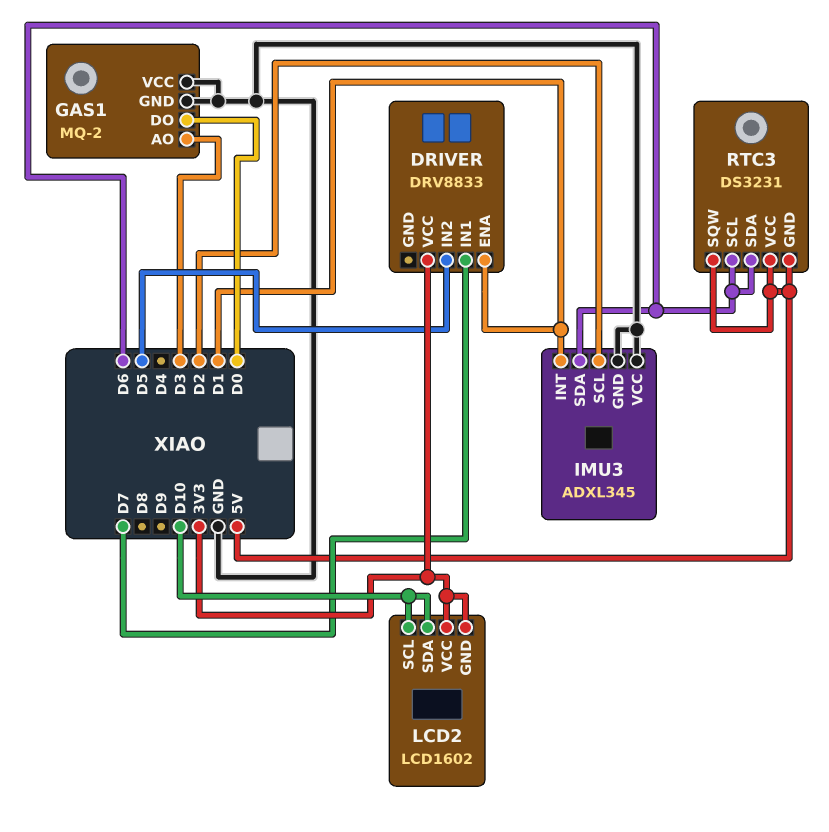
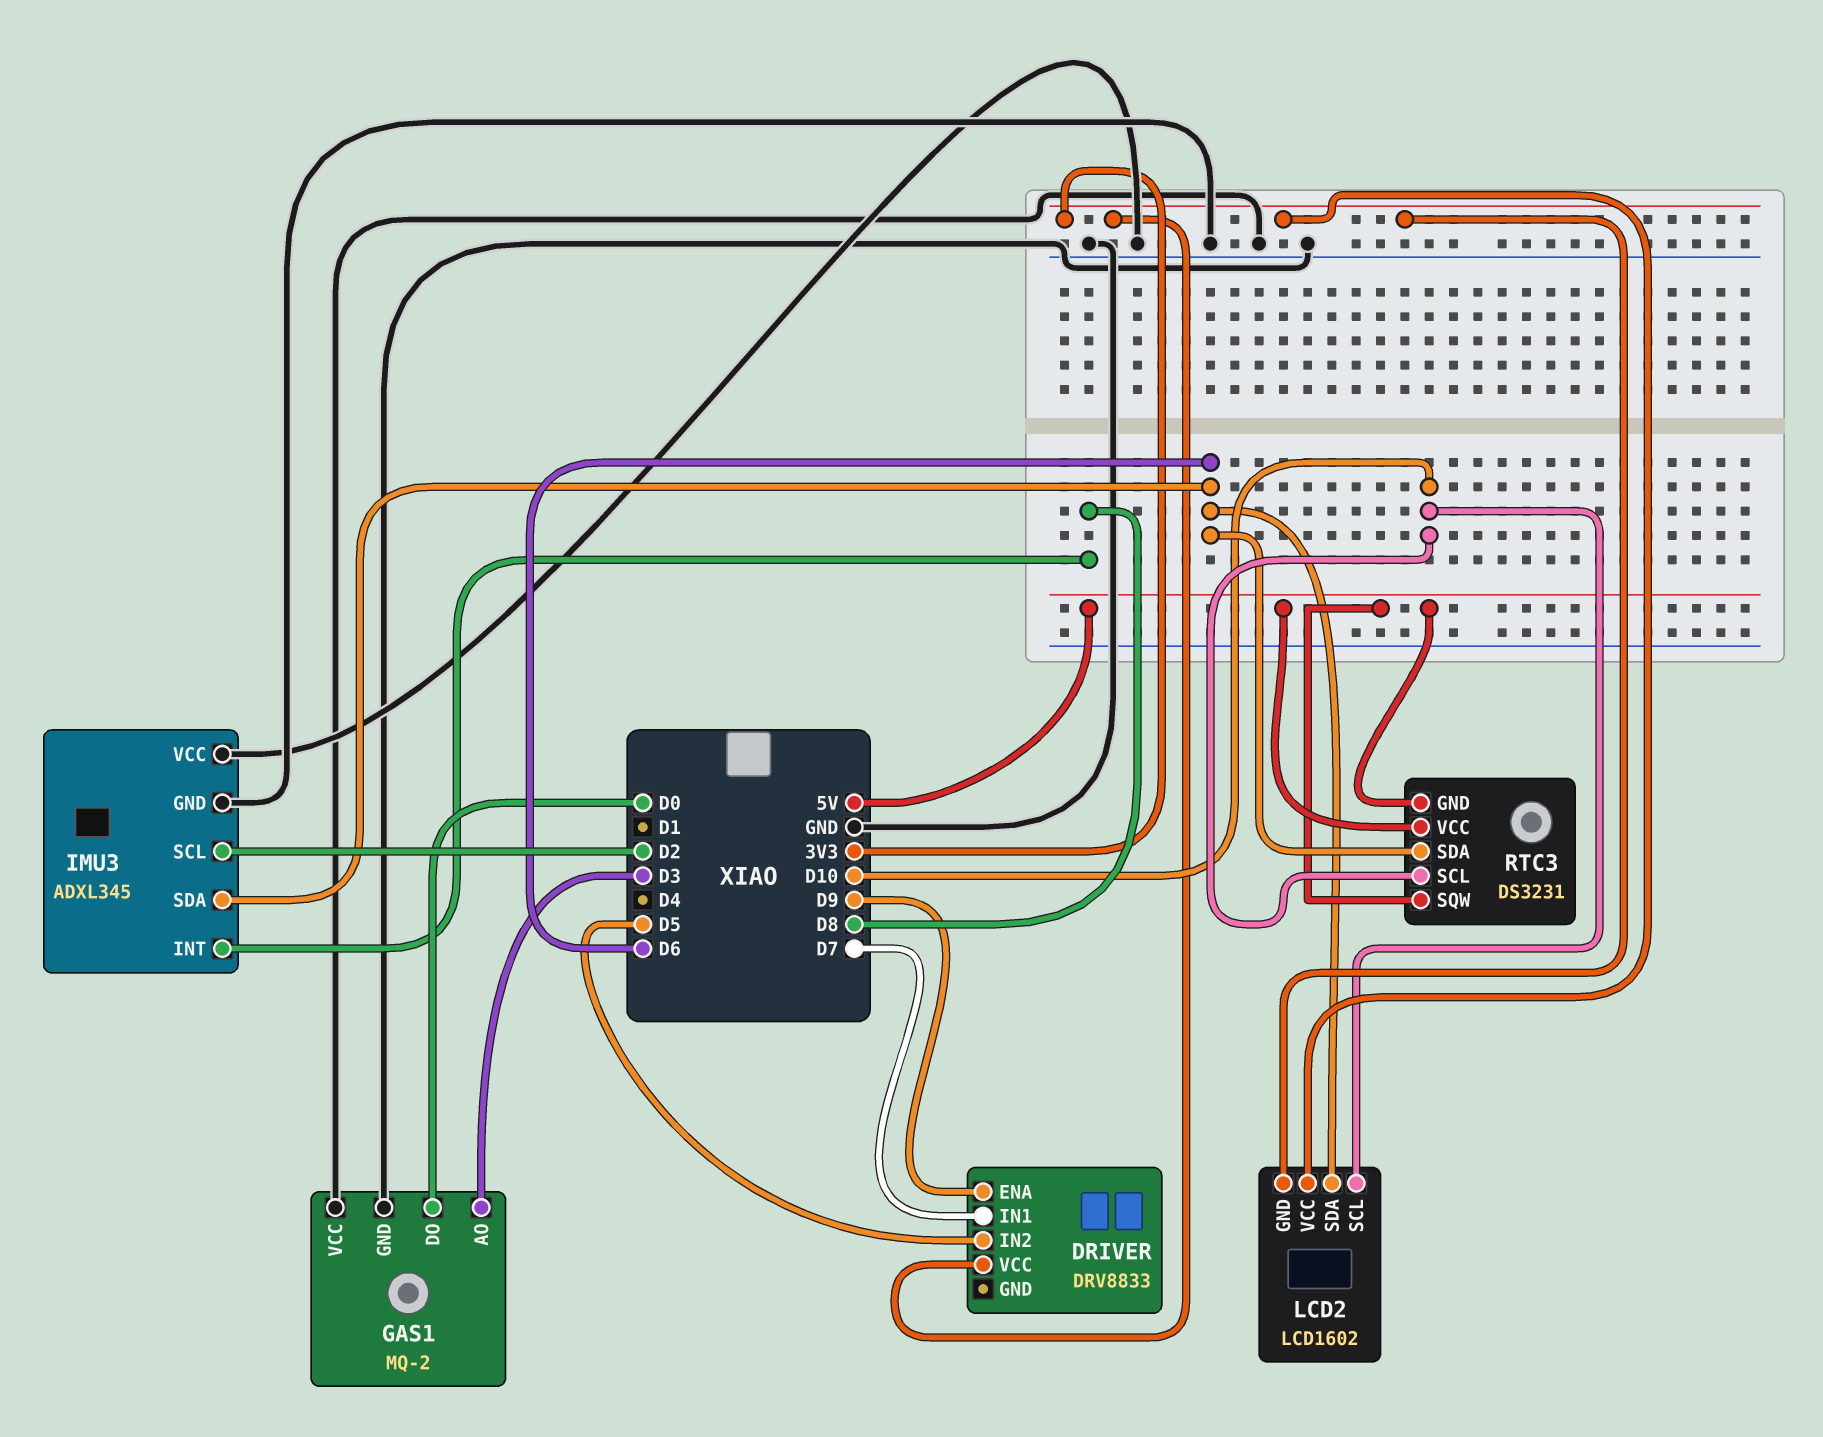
DRIVER pin ENA: D1 -> D9
IMU3 pin INT: D1 -> D8
LCD2 pin SDA: D10 -> D6
RTC3 pin SCL: D6 -> D10

